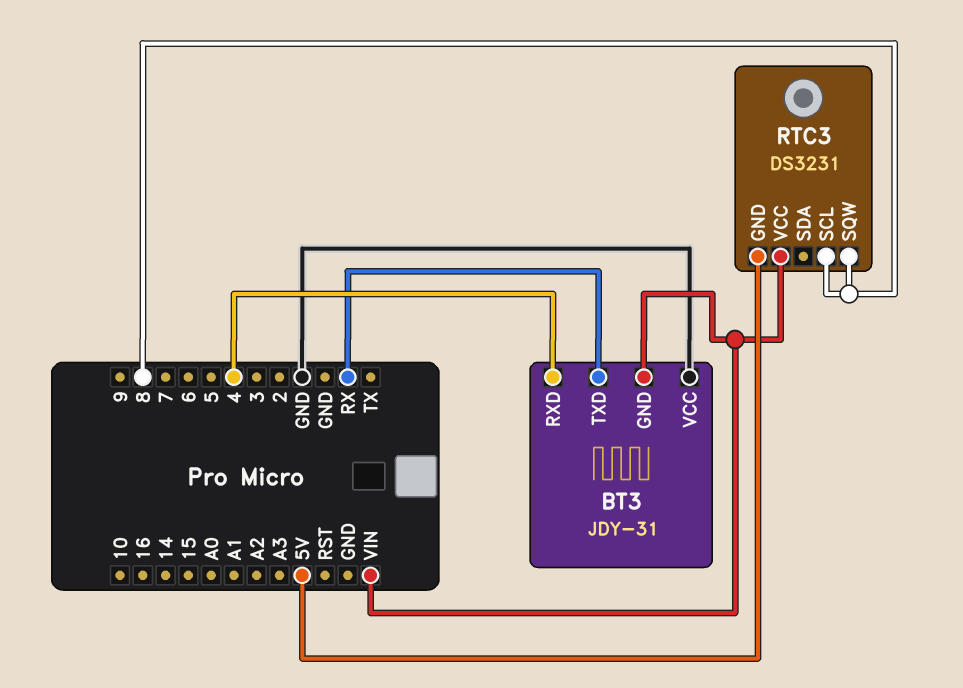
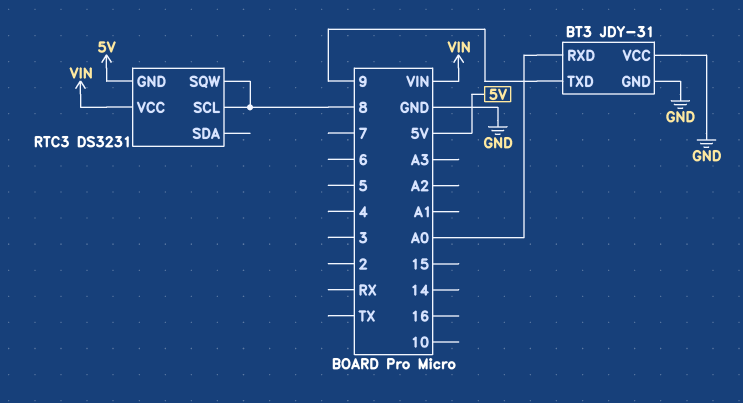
BT3 pin GND: VIN -> GND
BT3 pin RXD: 4 -> A0
BT3 pin TXD: RX -> 9

